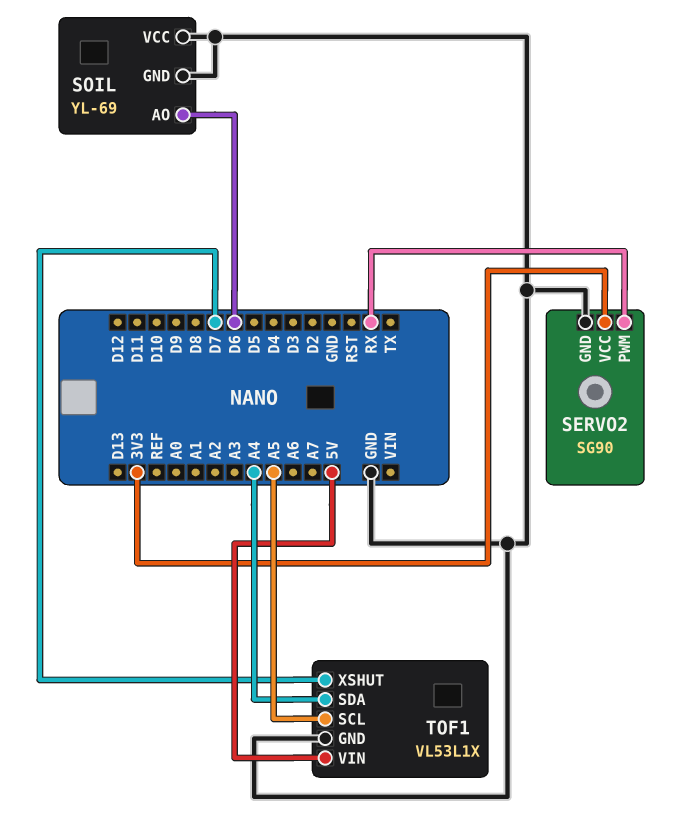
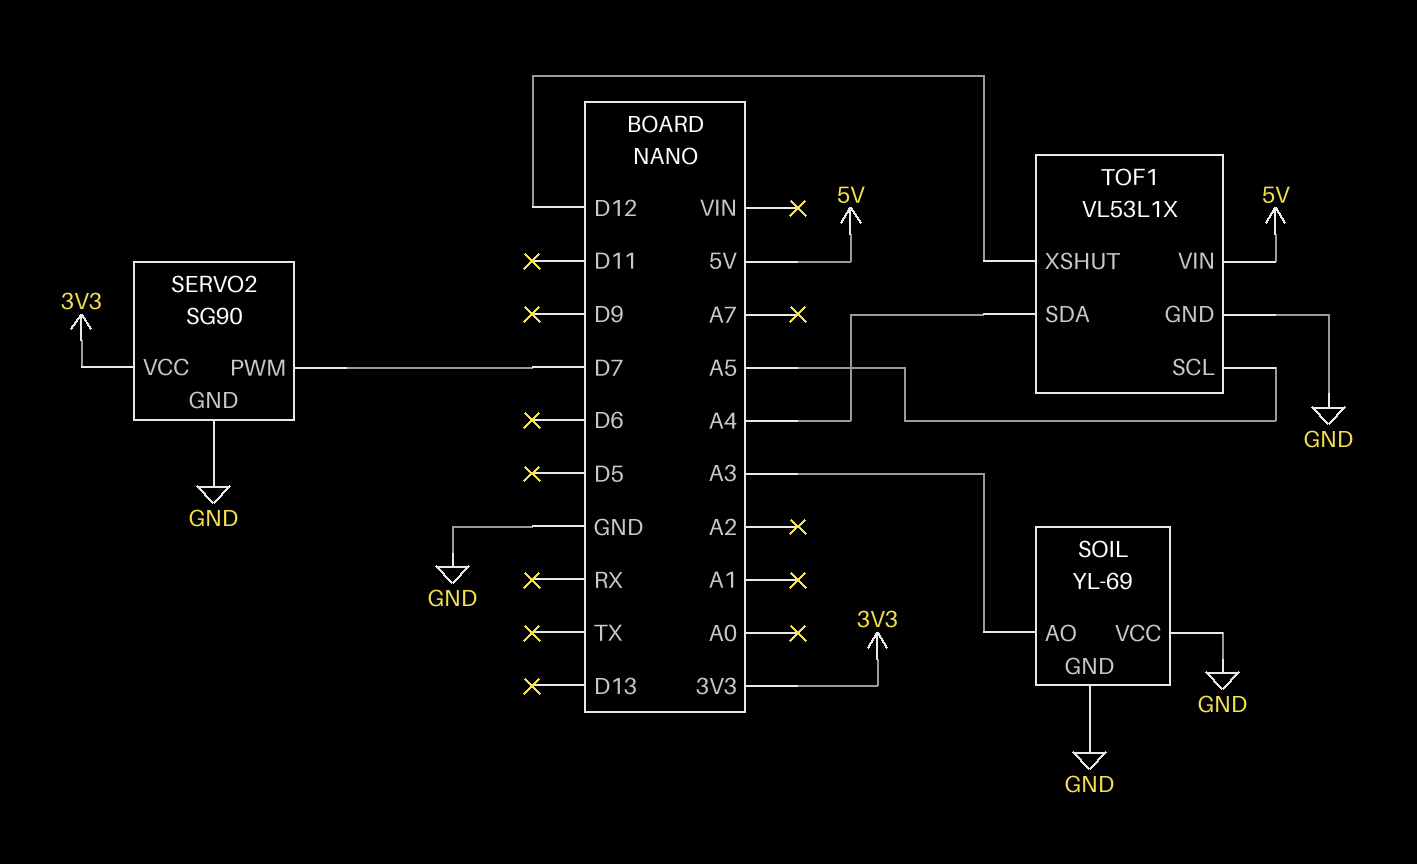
SERVO2 pin PWM: RX -> D7
SOIL pin AO: D6 -> A3
TOF1 pin XSHUT: D7 -> D12

